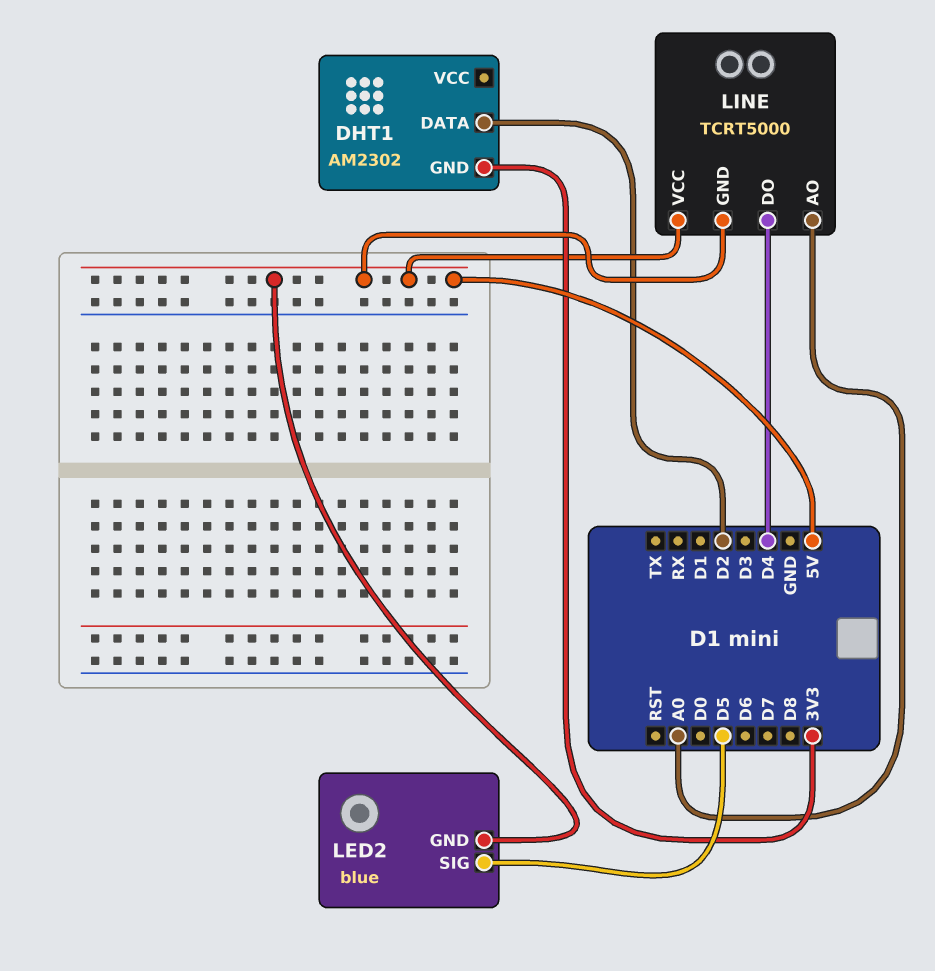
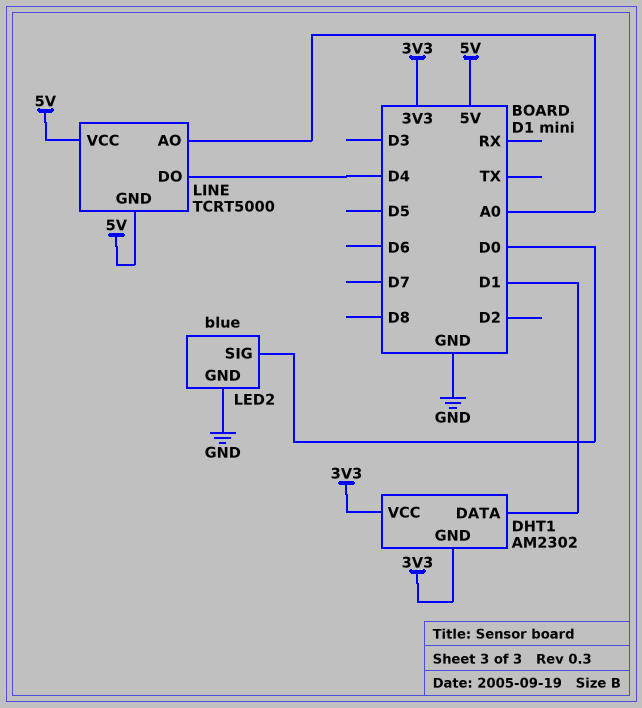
DHT1 pin DATA: D2 -> D1
DHT1 pin VCC: none -> 3V3
LED2 pin GND: 5V -> GND
LED2 pin SIG: D5 -> D0

